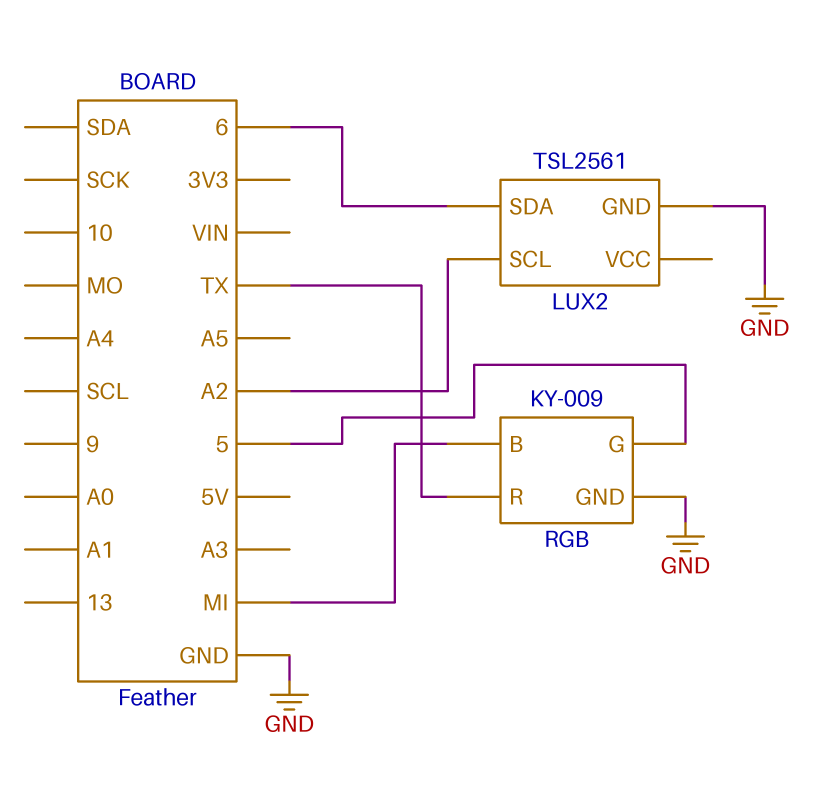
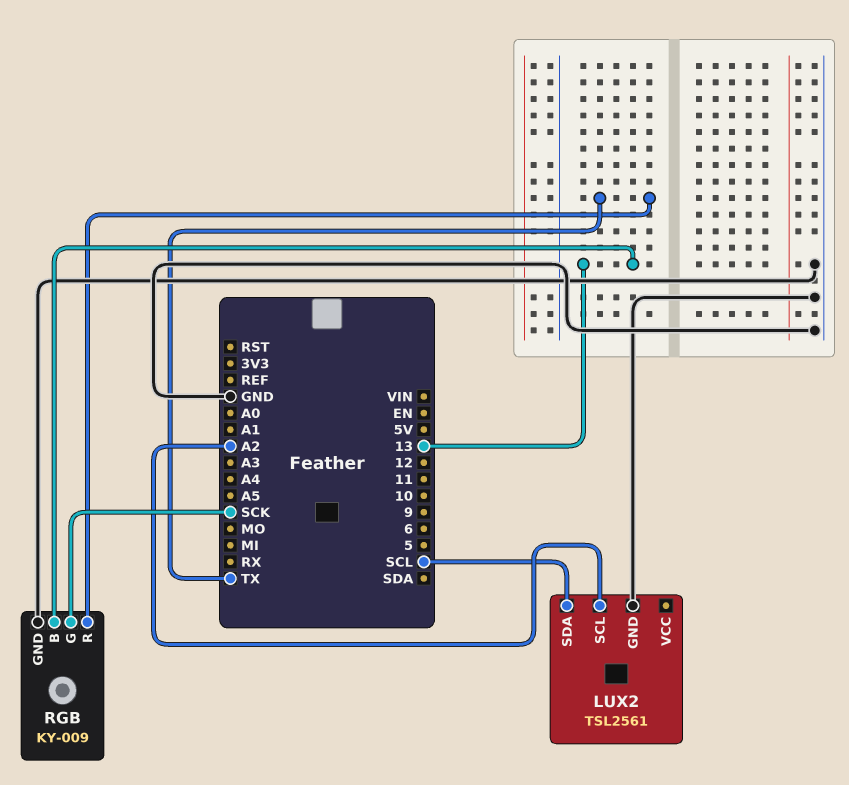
LUX2 pin SDA: 6 -> SCL
RGB pin B: MI -> 13
RGB pin G: 5 -> SCK

